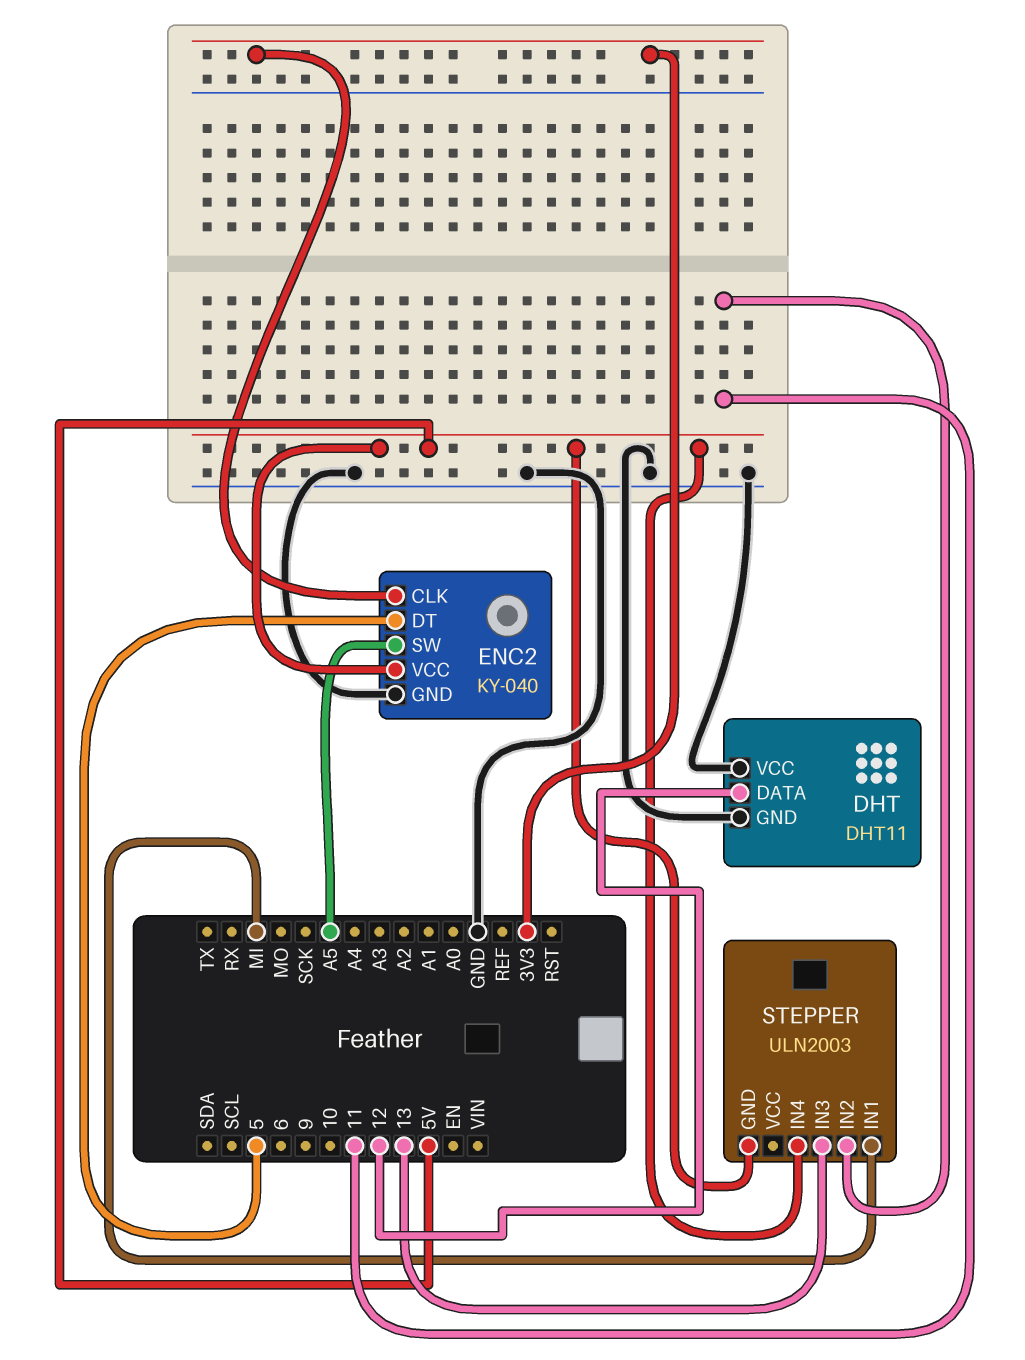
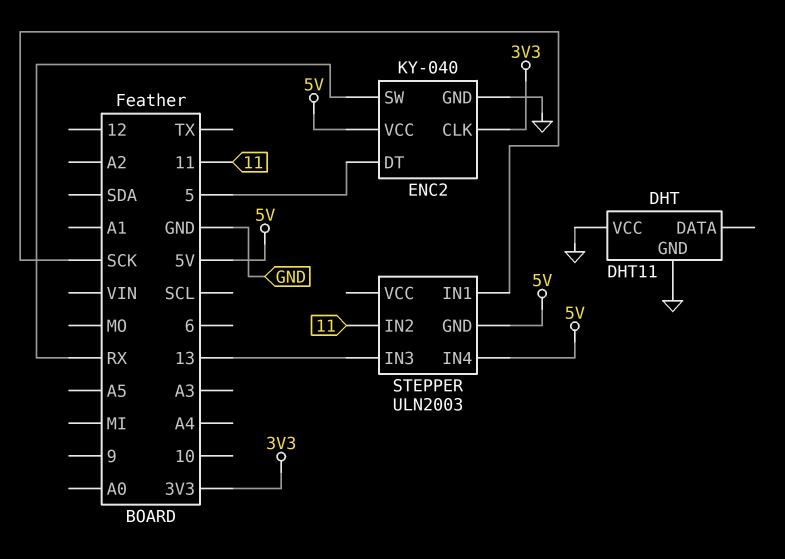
DHT pin DATA: 12 -> none
ENC2 pin SW: A5 -> RX
STEPPER pin IN1: MI -> SCK

